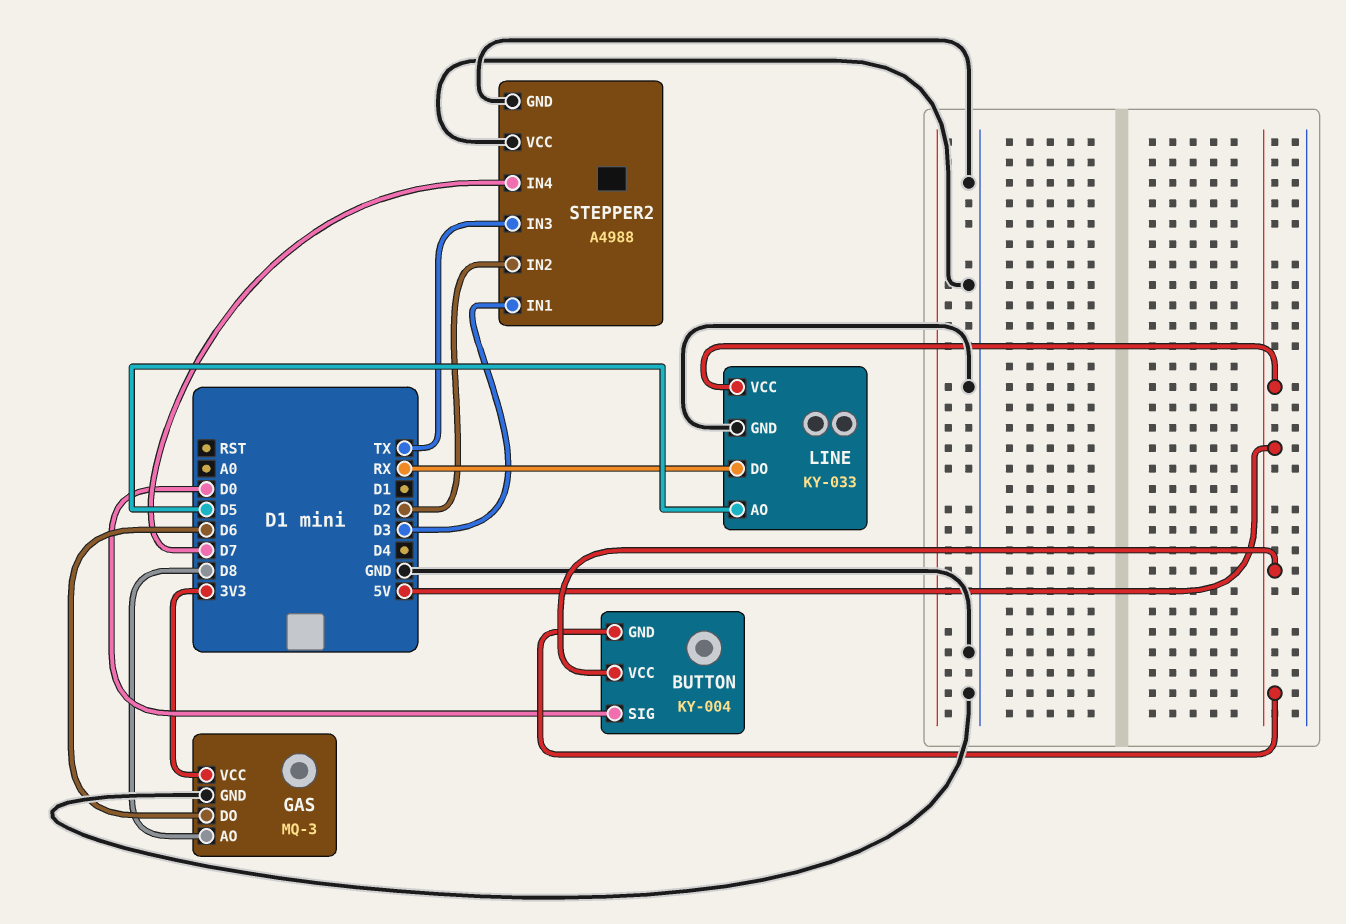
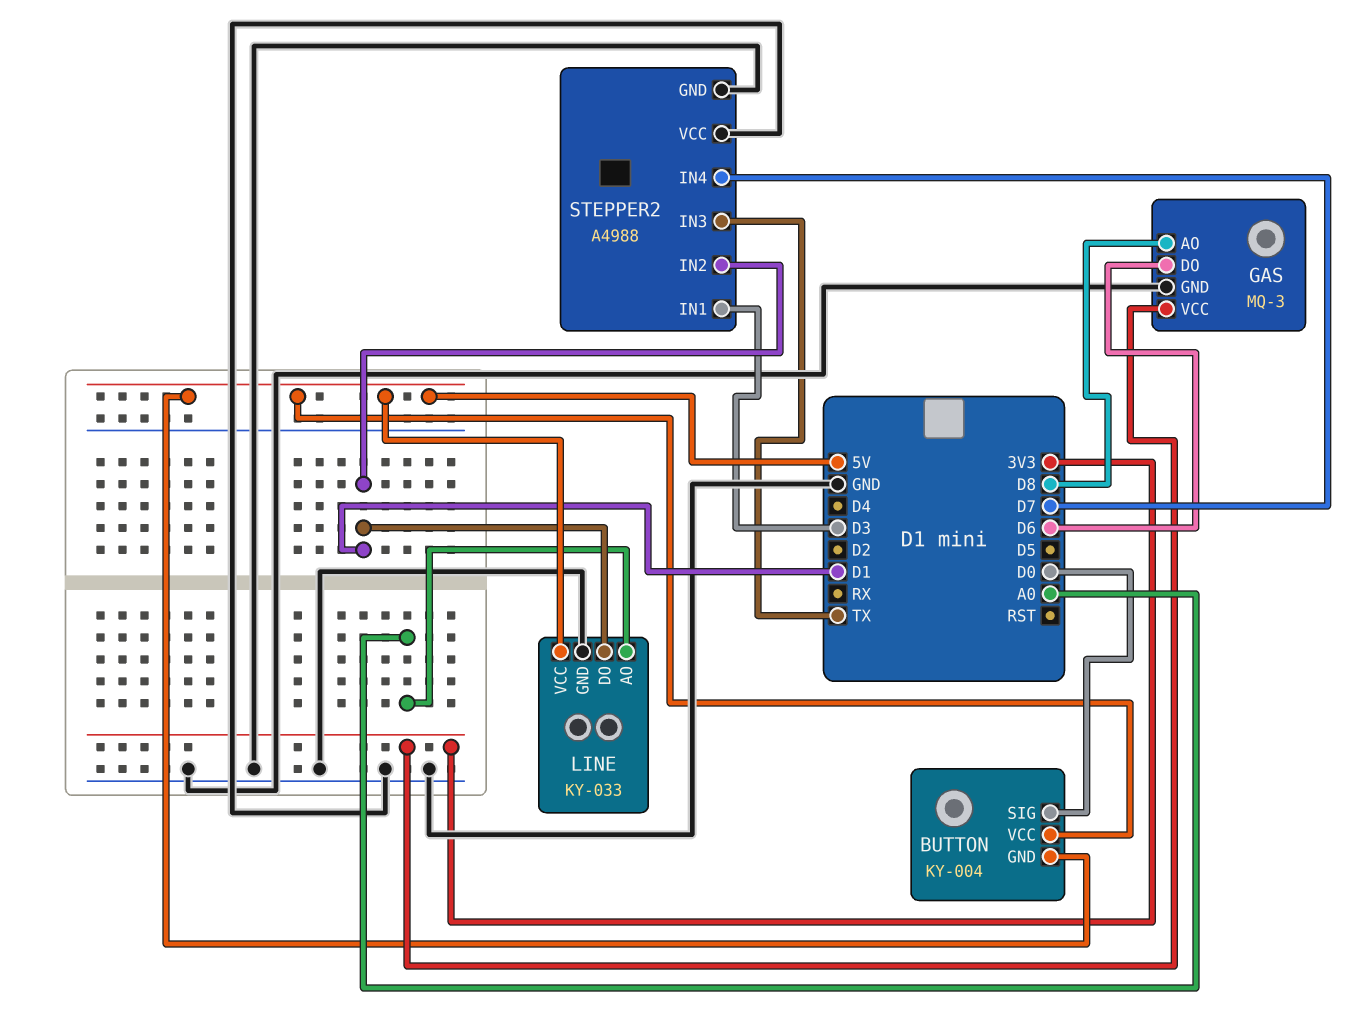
LINE pin AO: D5 -> A0
LINE pin DO: RX -> D1
STEPPER2 pin IN2: D2 -> D1

